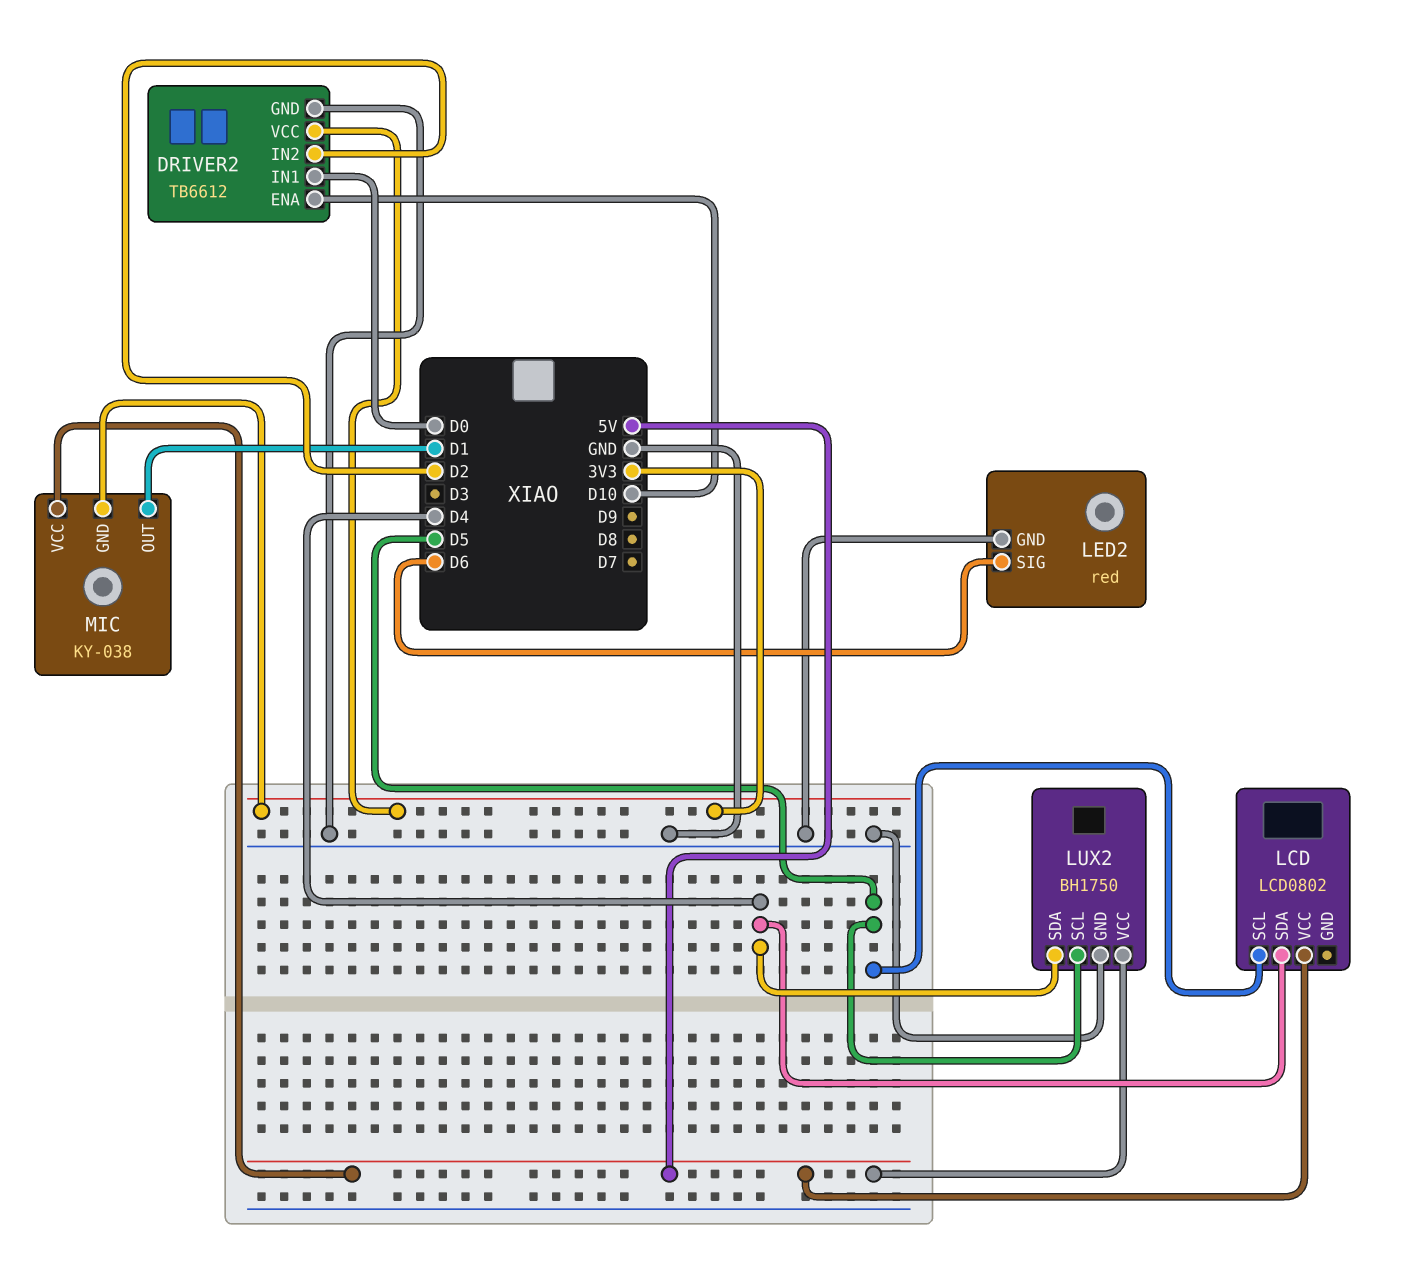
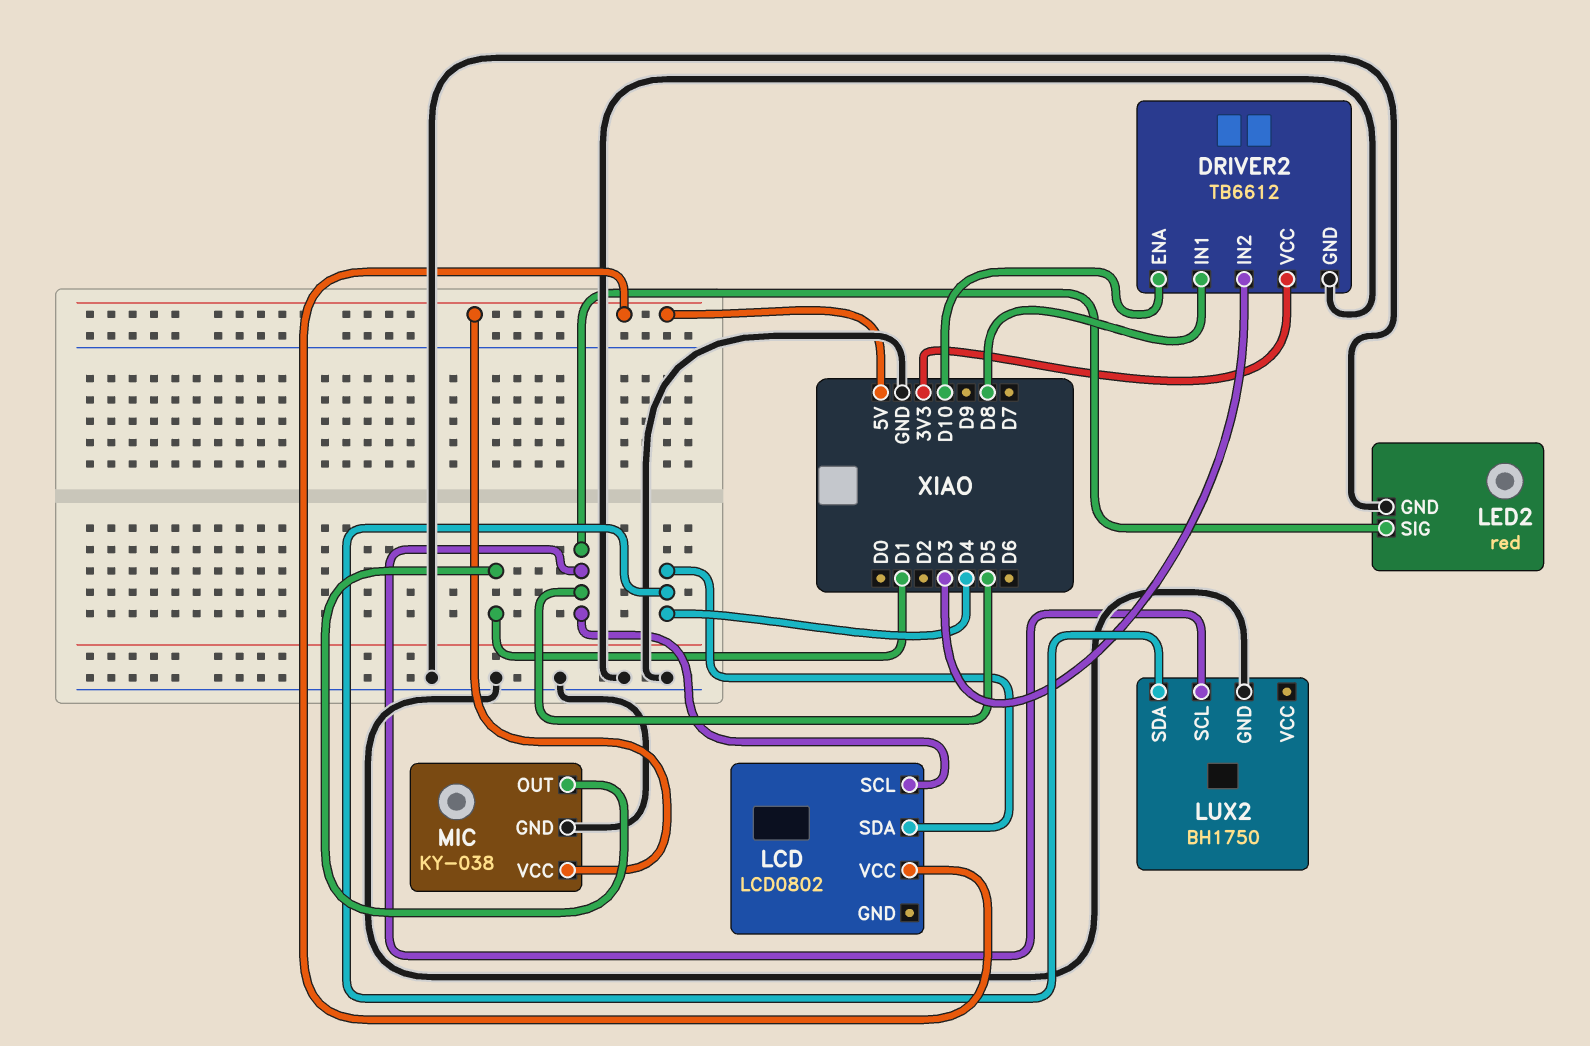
DRIVER2 pin IN1: D0 -> D8
DRIVER2 pin IN2: D2 -> D3
LED2 pin SIG: D6 -> D5
LUX2 pin VCC: 5V -> none
MIC pin GND: 3V3 -> GND

